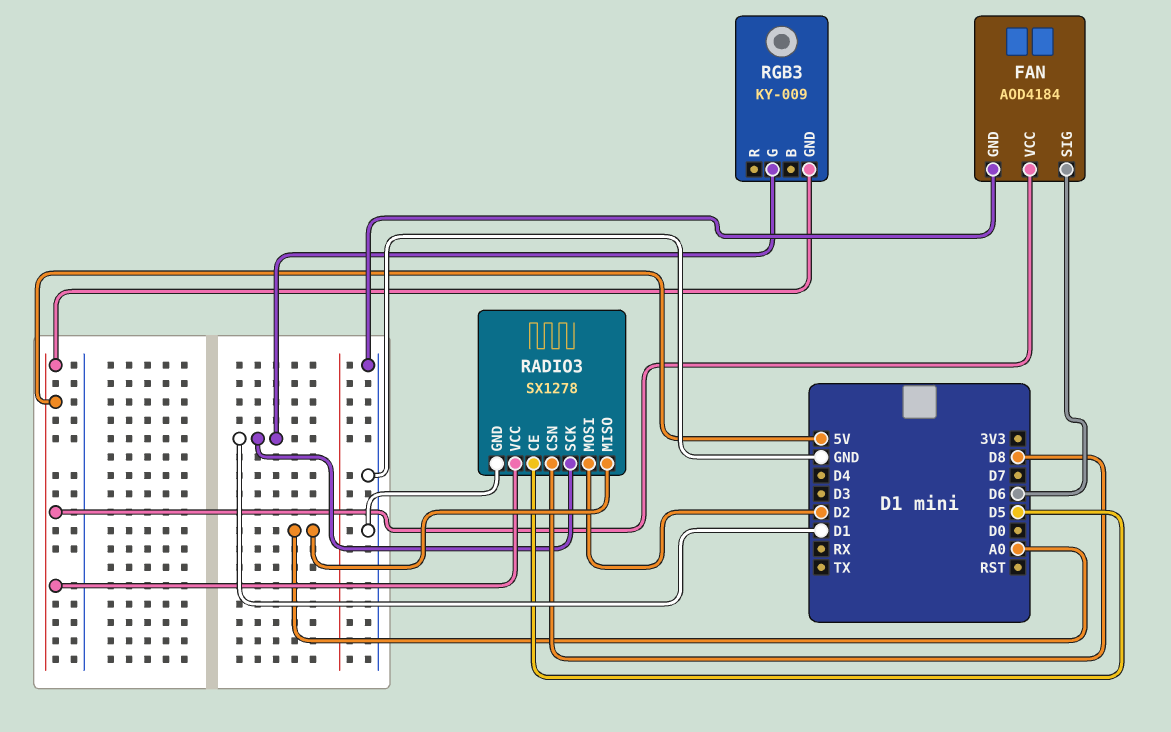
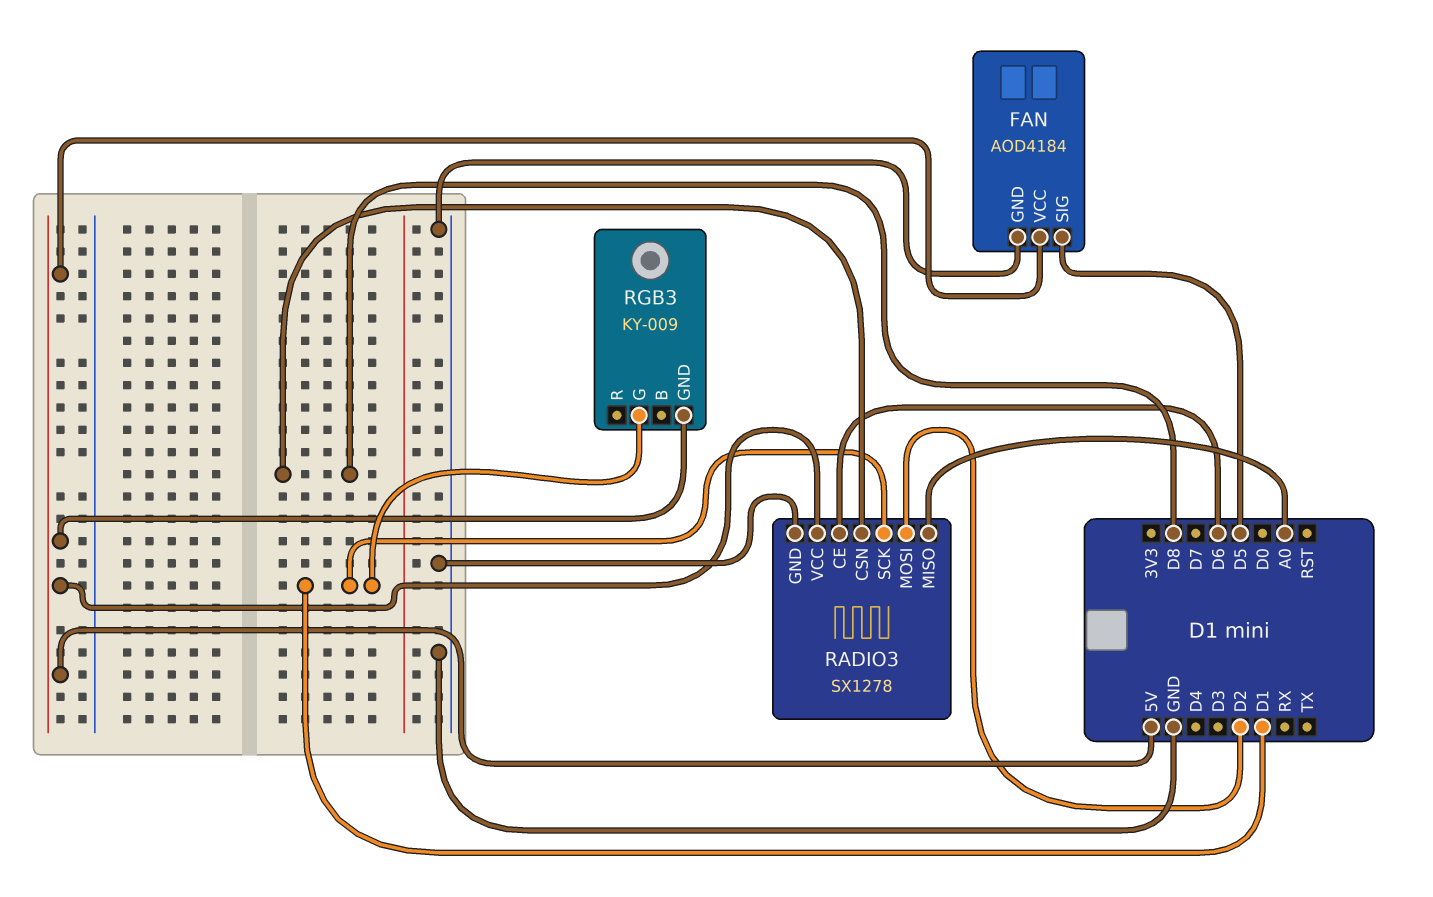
FAN pin SIG: D6 -> D5
RADIO3 pin CE: D5 -> D6

